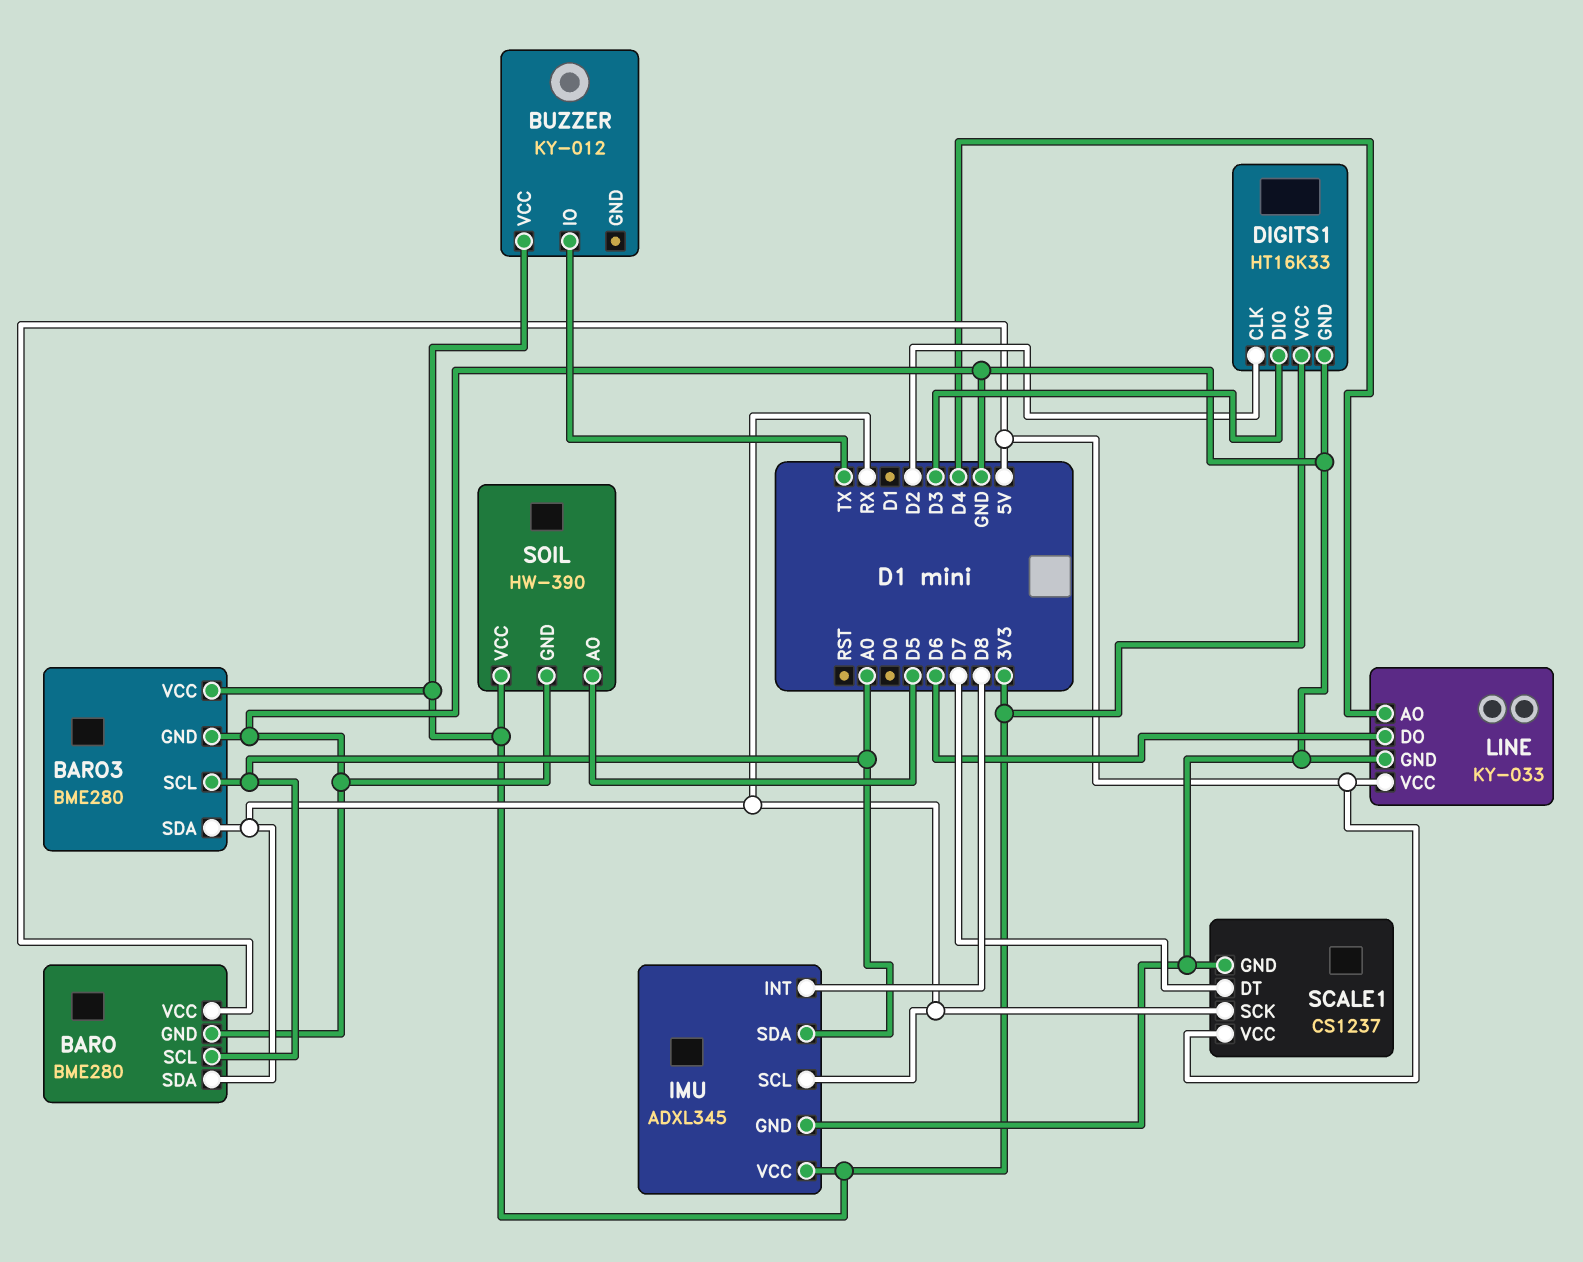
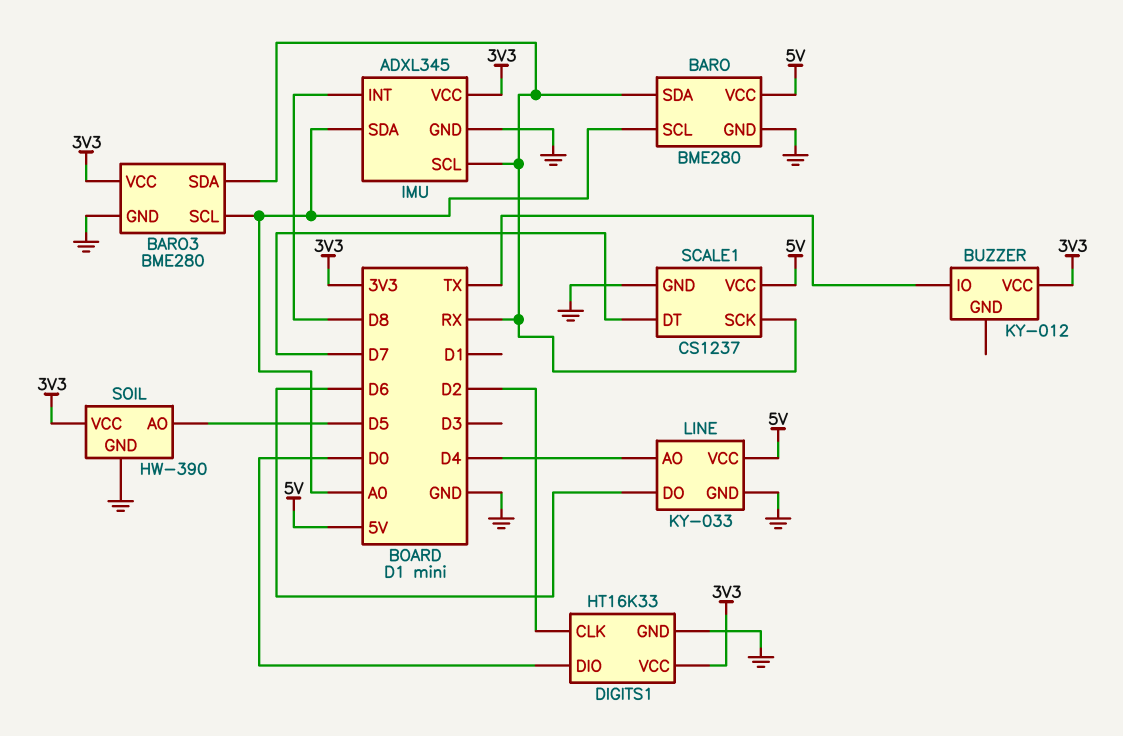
DIGITS1 pin DIO: D3 -> D0

